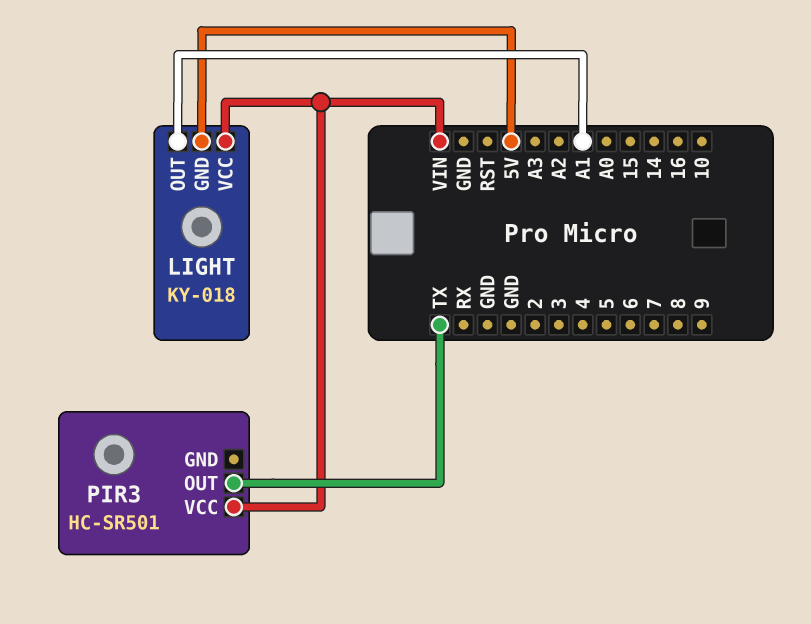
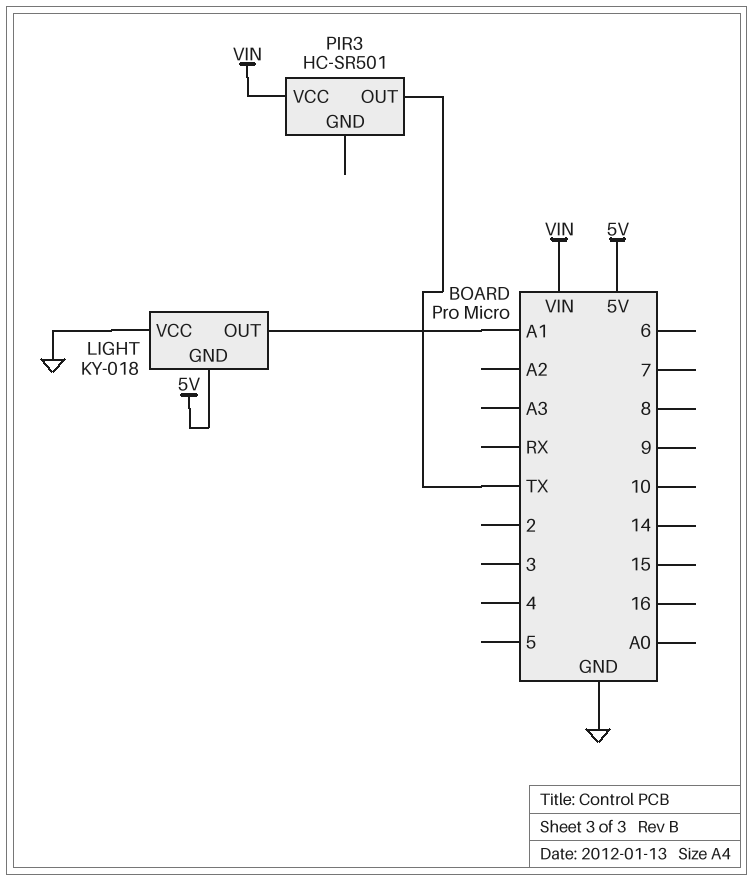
LIGHT pin VCC: VIN -> GND

